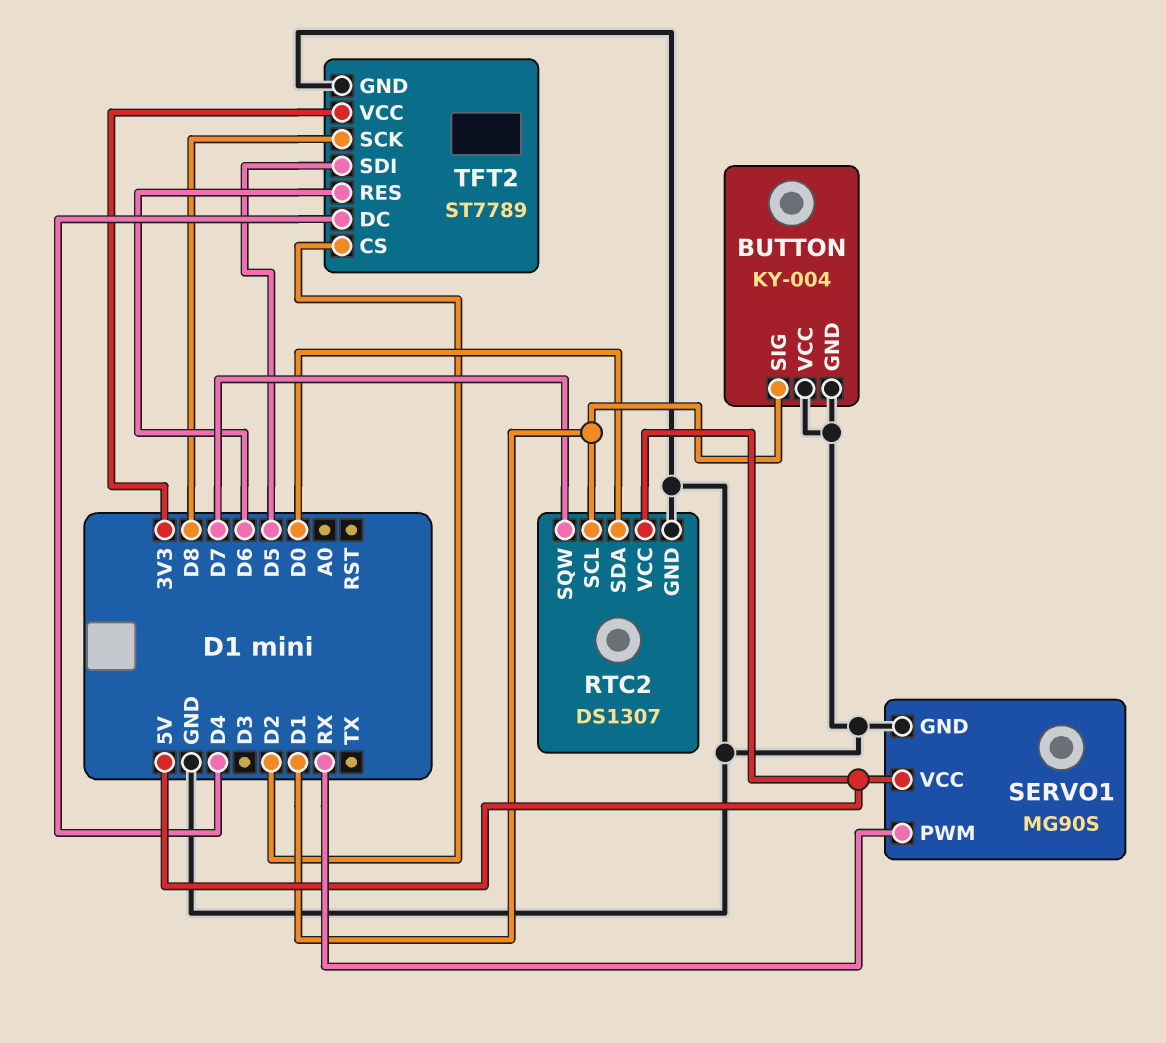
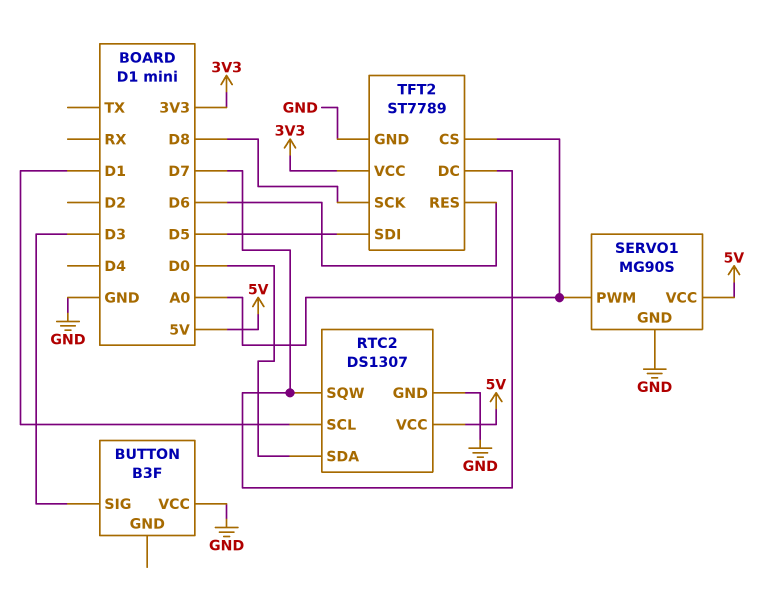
BUTTON: KY-004 -> B3F
BUTTON pin GND: GND -> none
BUTTON pin SIG: D1 -> D3
SERVO1 pin PWM: RX -> A0
TFT2 pin CS: D2 -> A0
TFT2 pin DC: D4 -> D7

